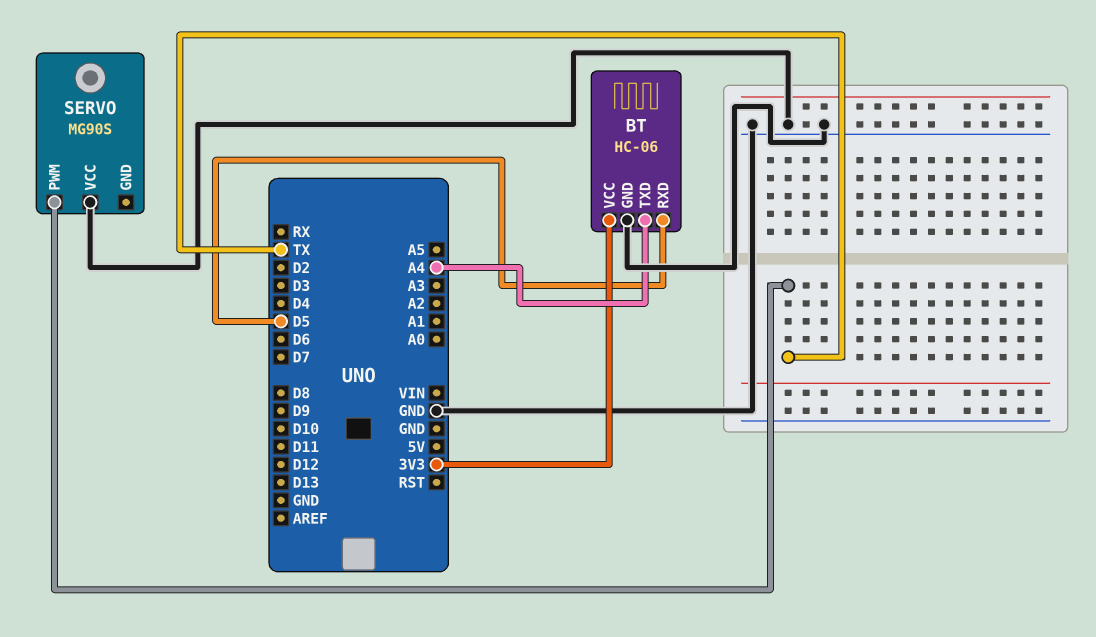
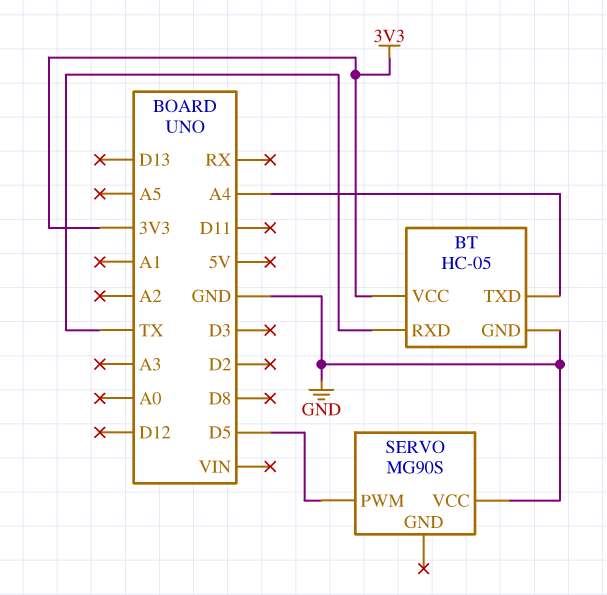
BT: HC-06 -> HC-05
BT pin RXD: D5 -> TX
SERVO pin PWM: TX -> D5

